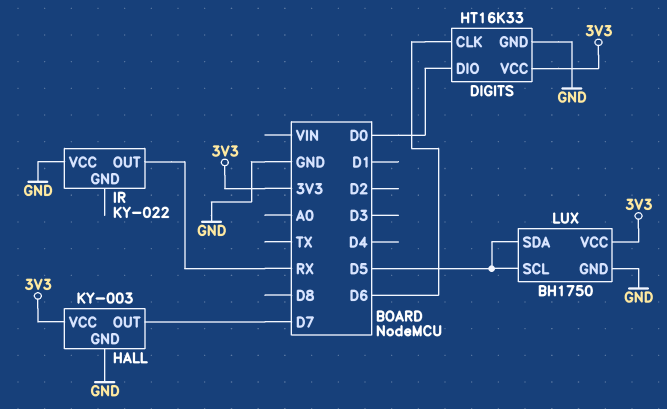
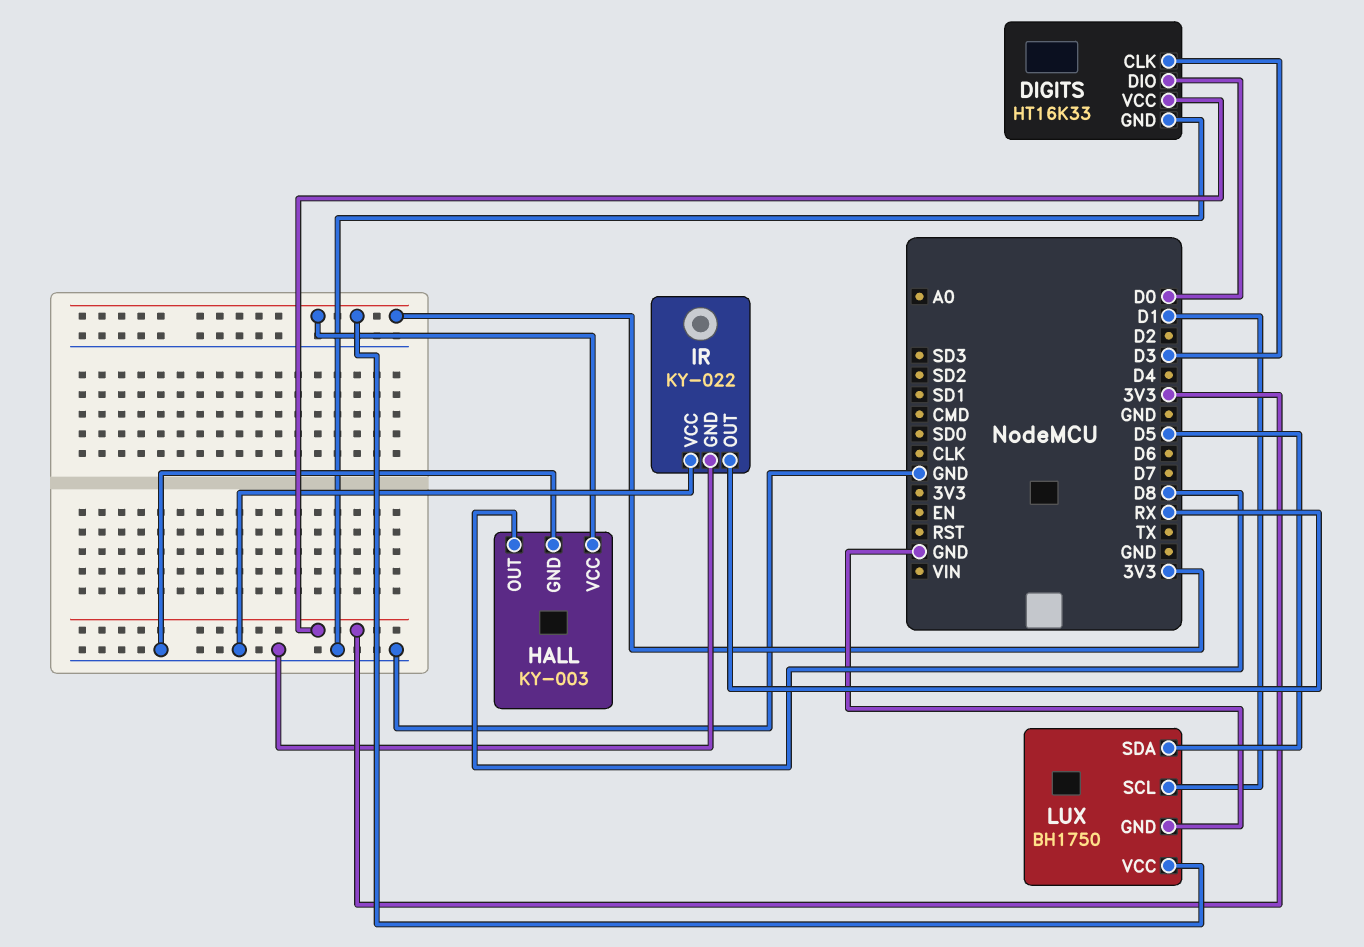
DIGITS pin CLK: D6 -> D3
HALL pin OUT: D7 -> D8
IR pin GND: none -> GND
LUX pin SCL: D5 -> D1

